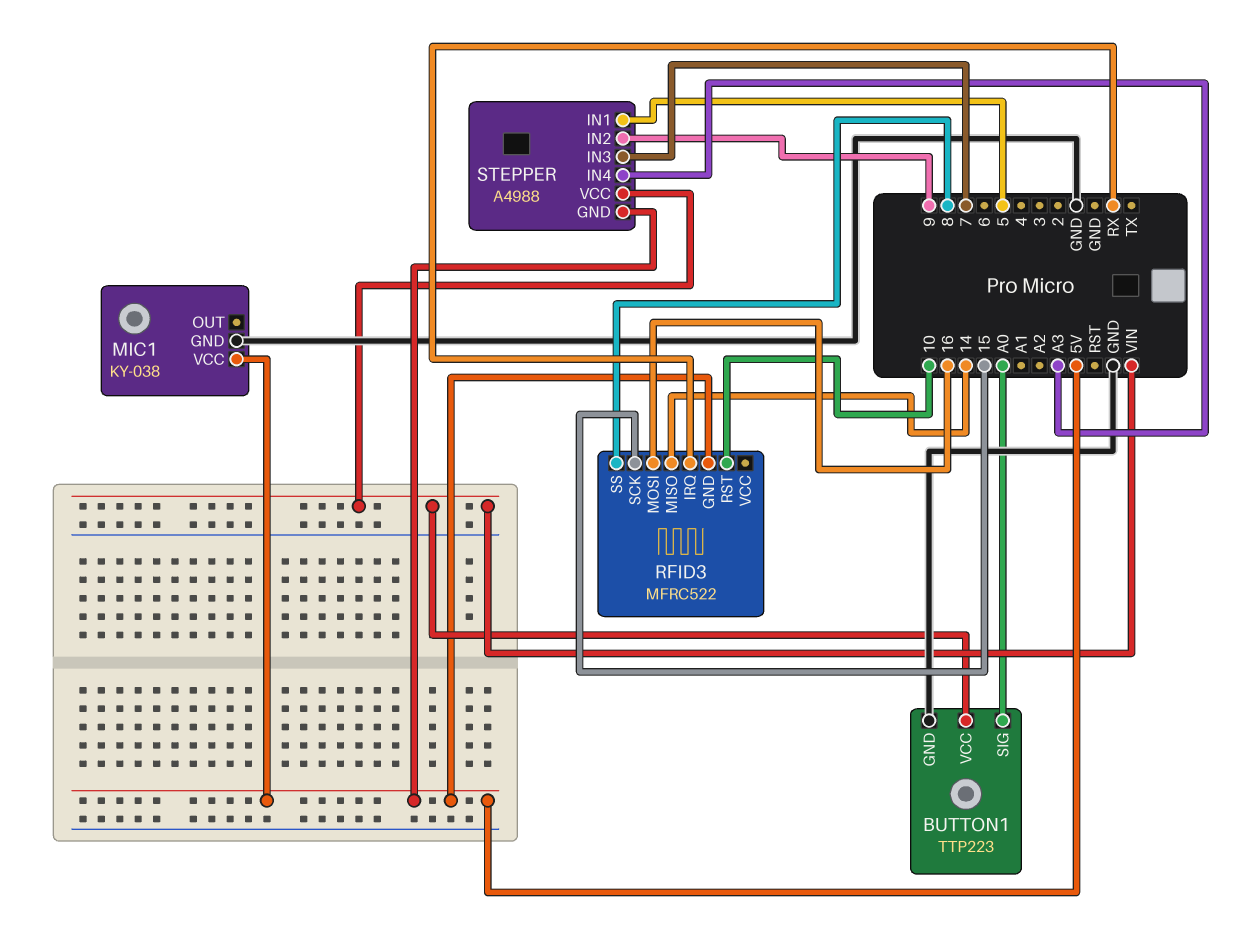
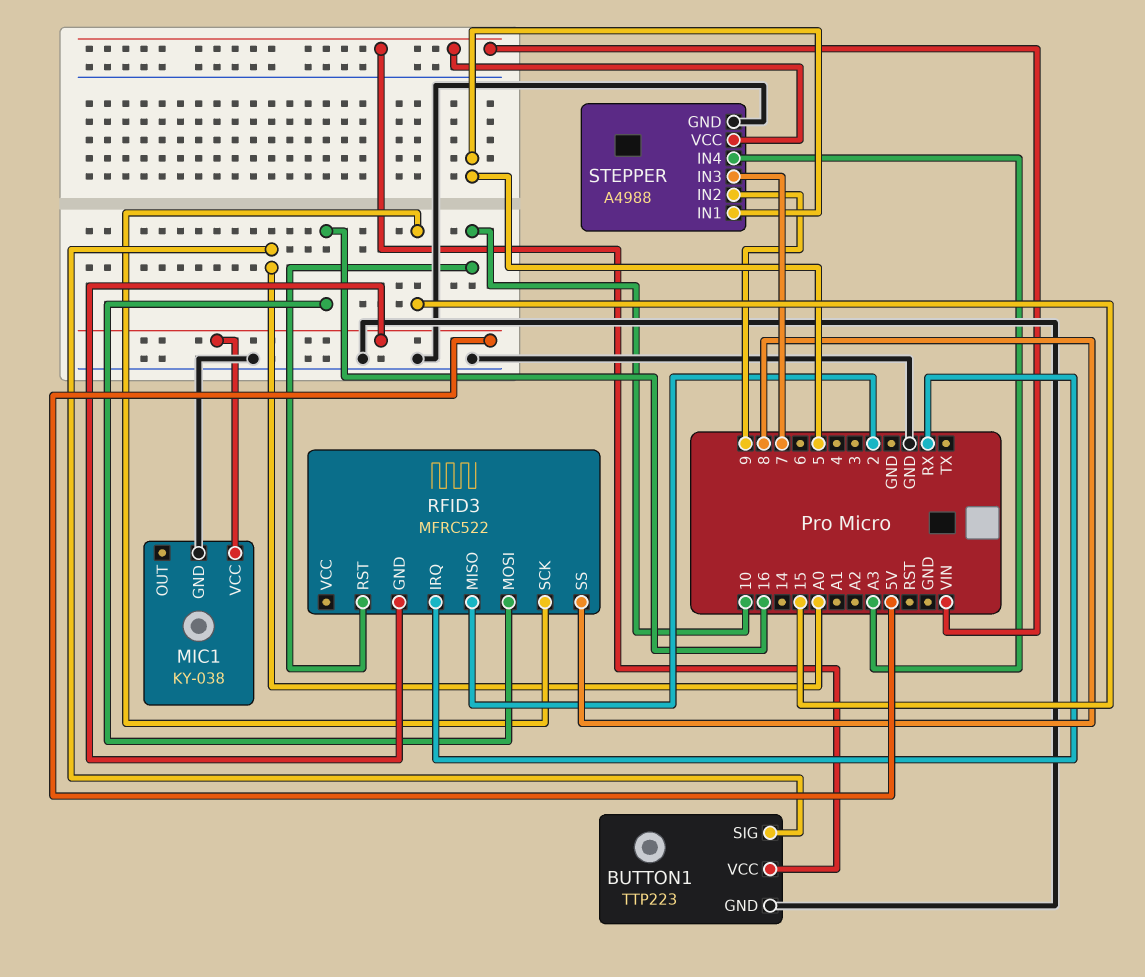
RFID3 pin MISO: 14 -> 2
STEPPER pin GND: 5V -> GND

